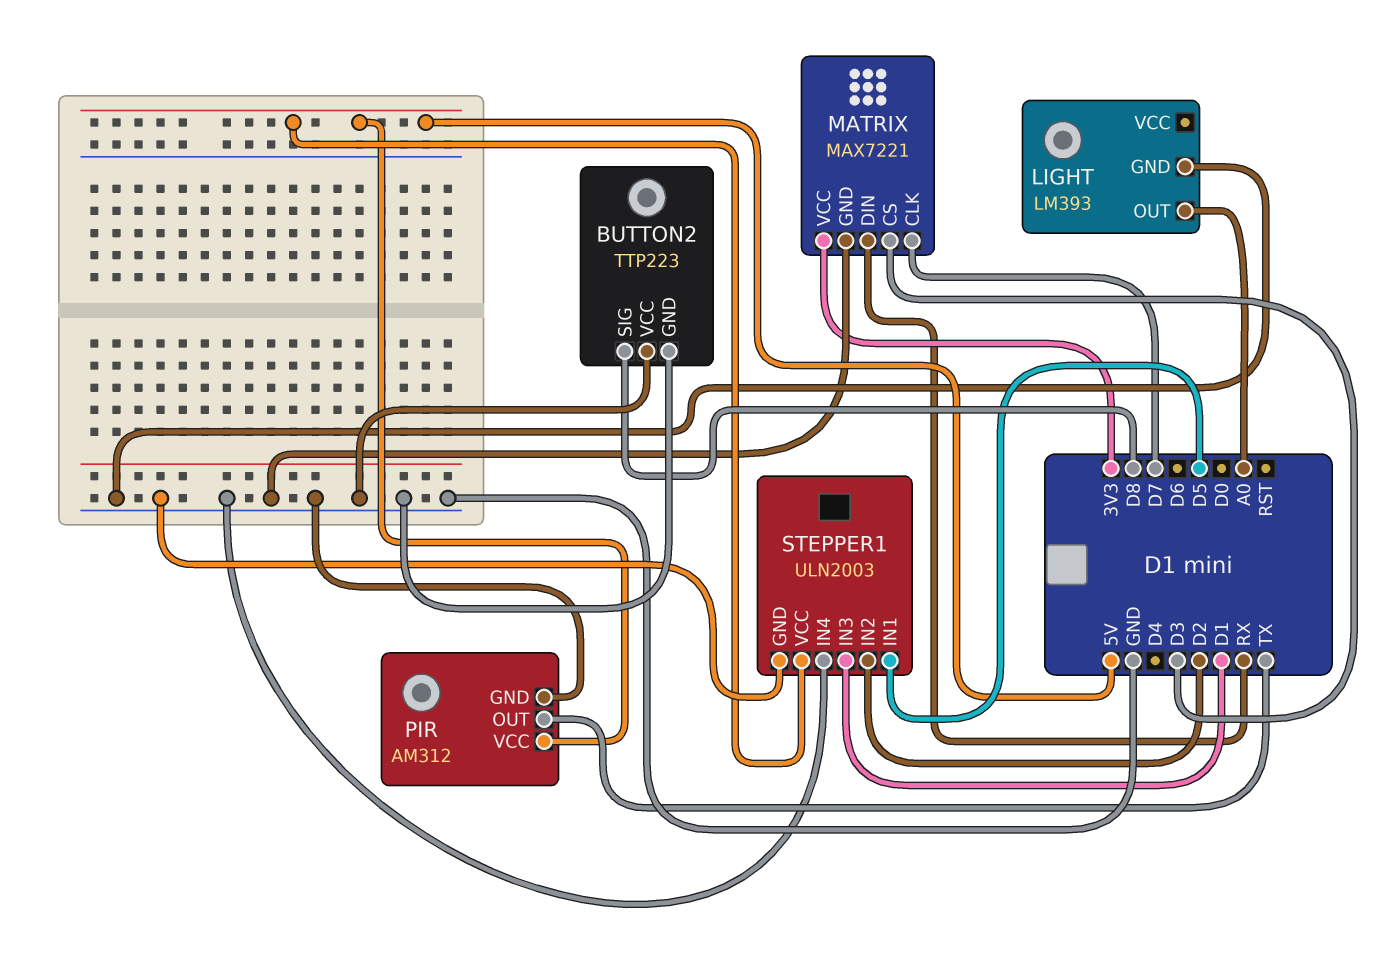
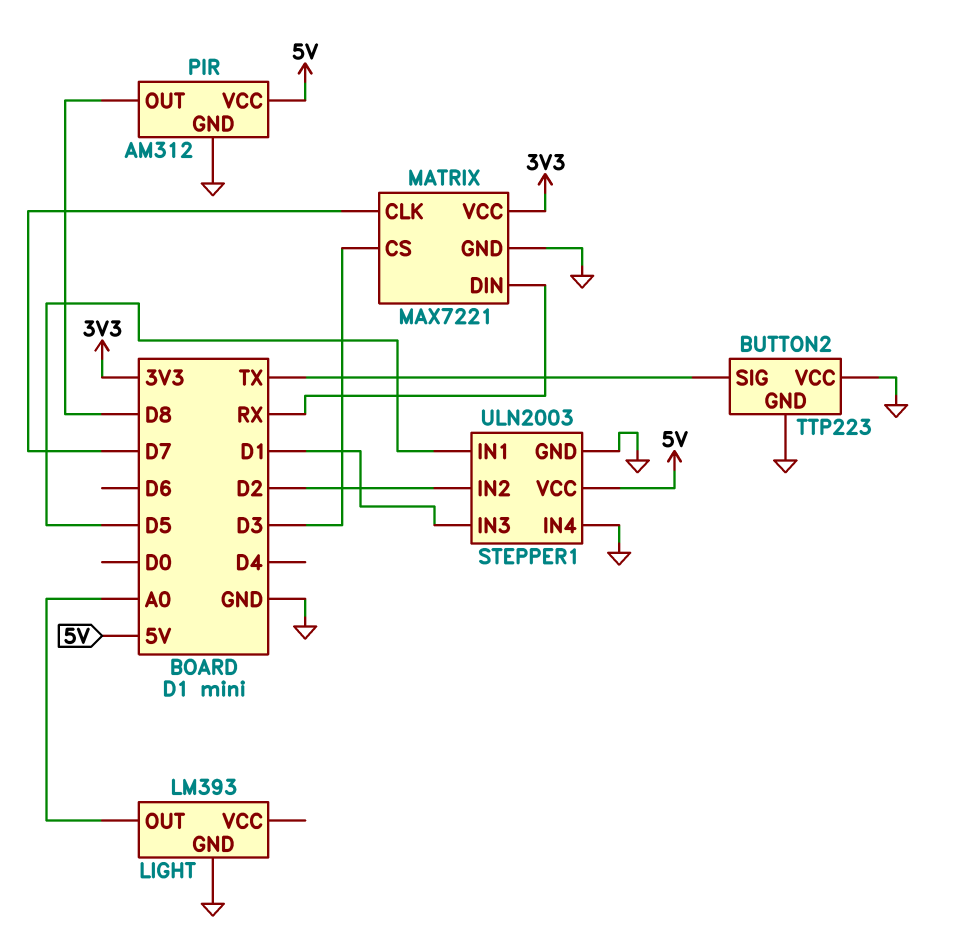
BUTTON2 pin SIG: D8 -> TX
PIR pin OUT: TX -> D8

